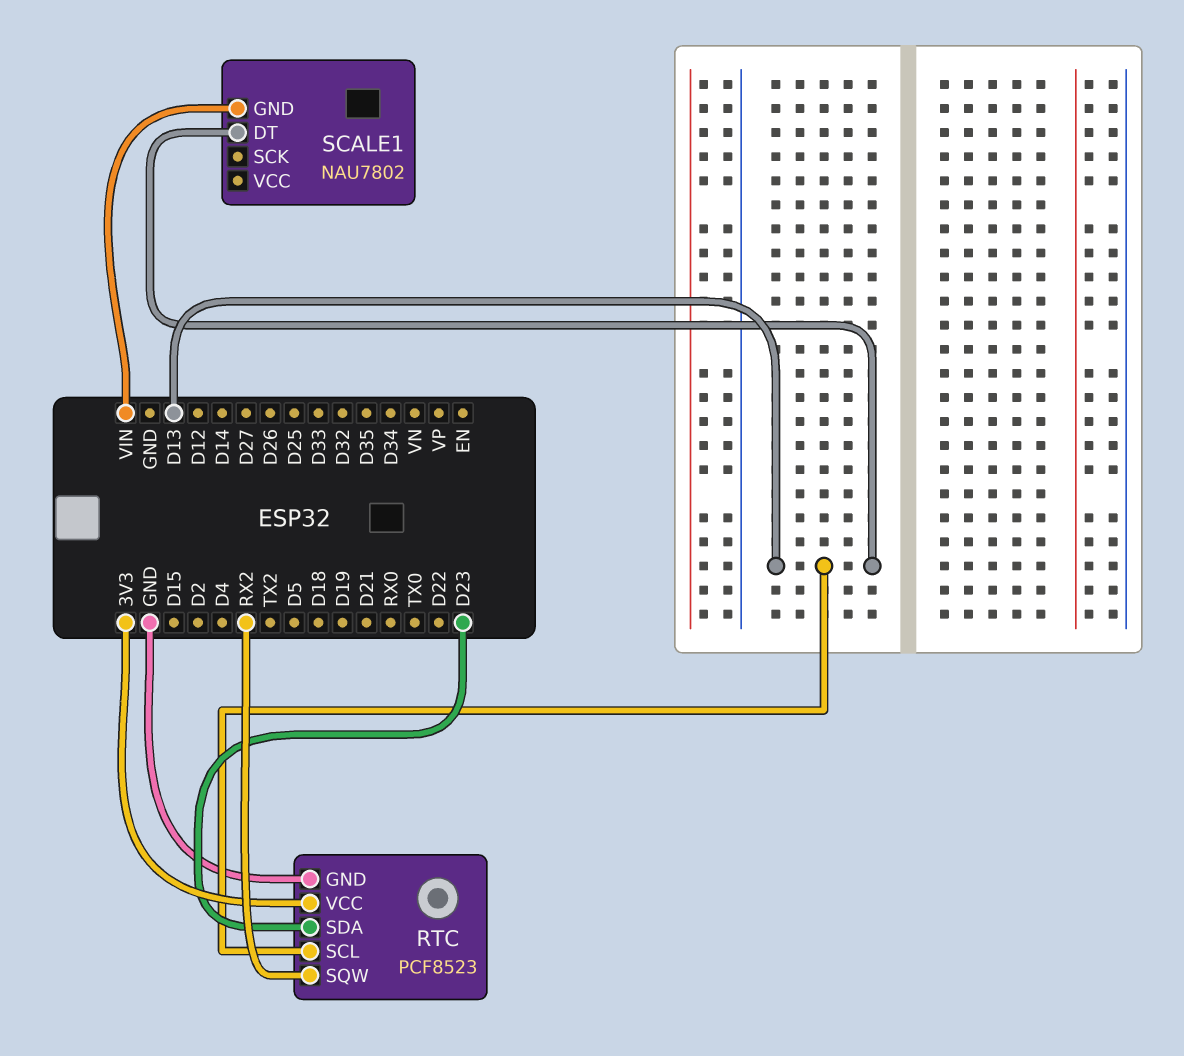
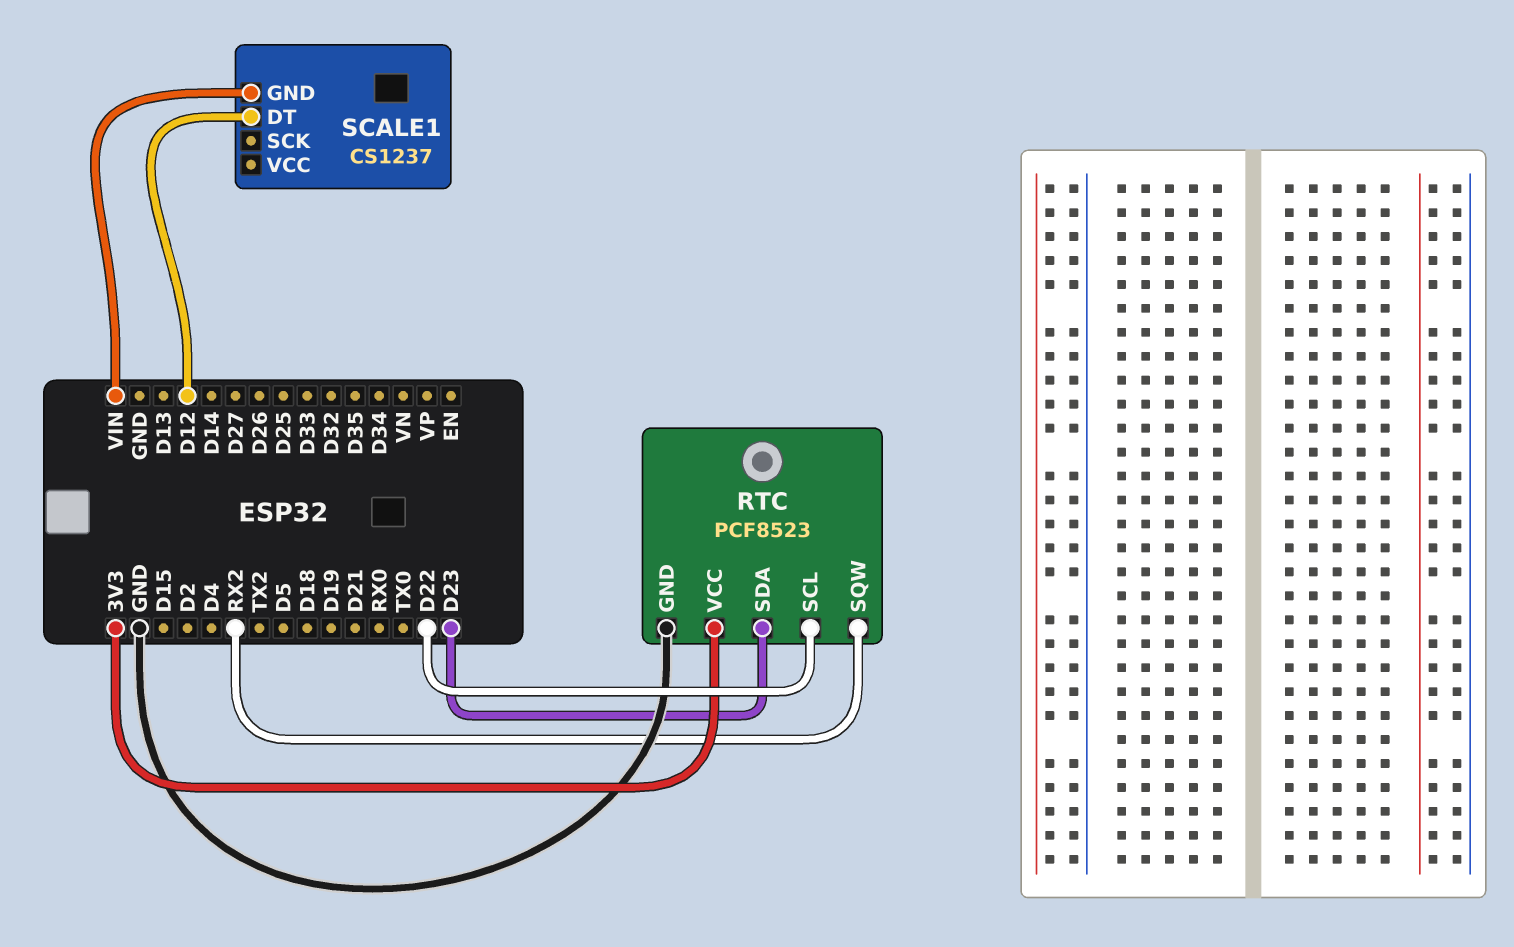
RTC pin SCL: D13 -> D22
SCALE1: NAU7802 -> CS1237
SCALE1 pin DT: D13 -> D12

